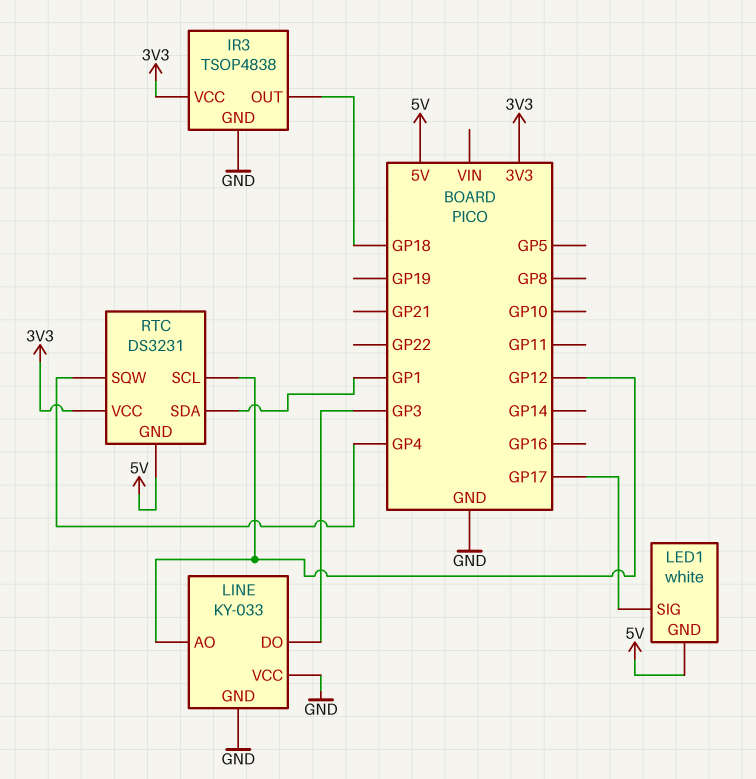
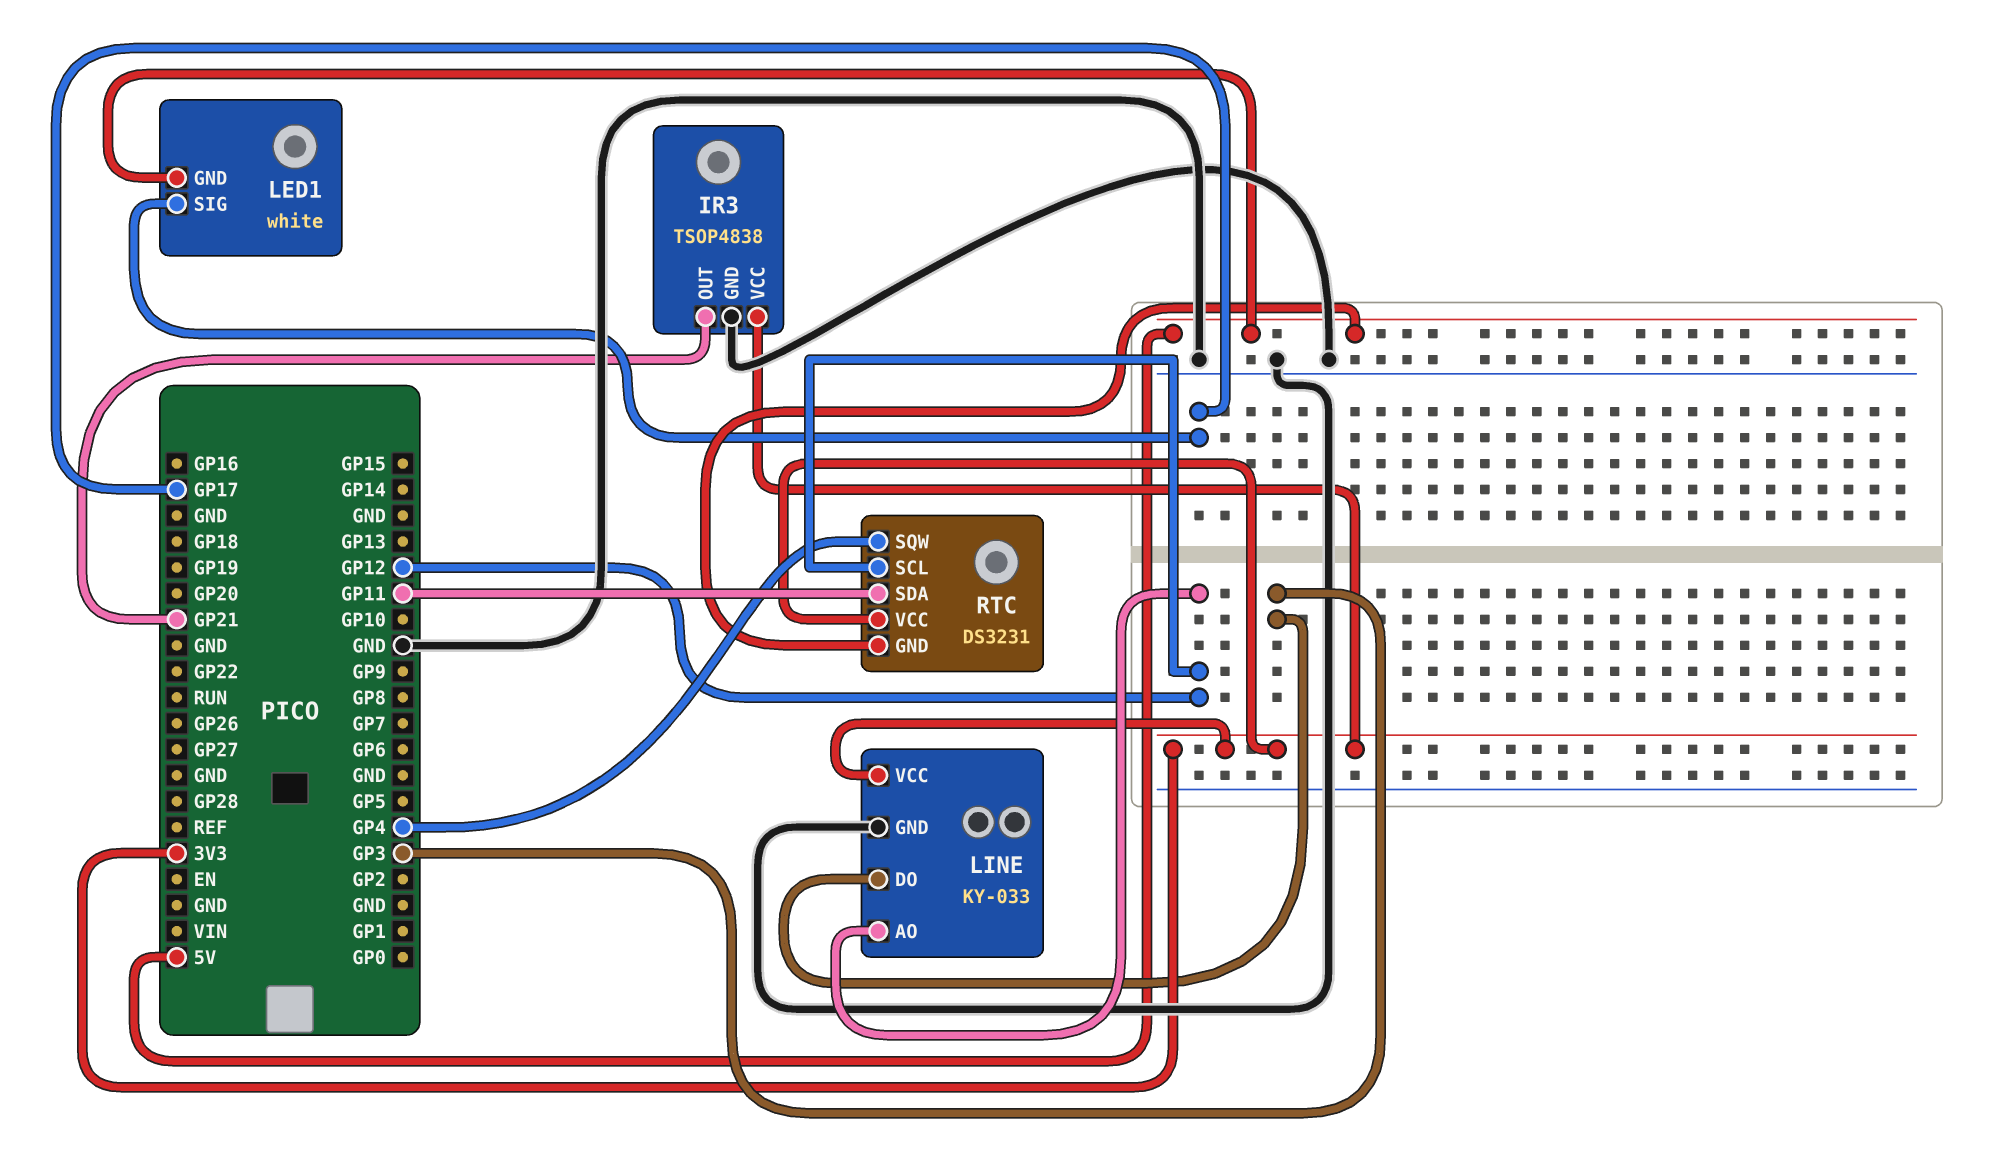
IR3 pin OUT: GP18 -> GP21
LINE pin VCC: GND -> 3V3
RTC pin SDA: GP1 -> GP11

